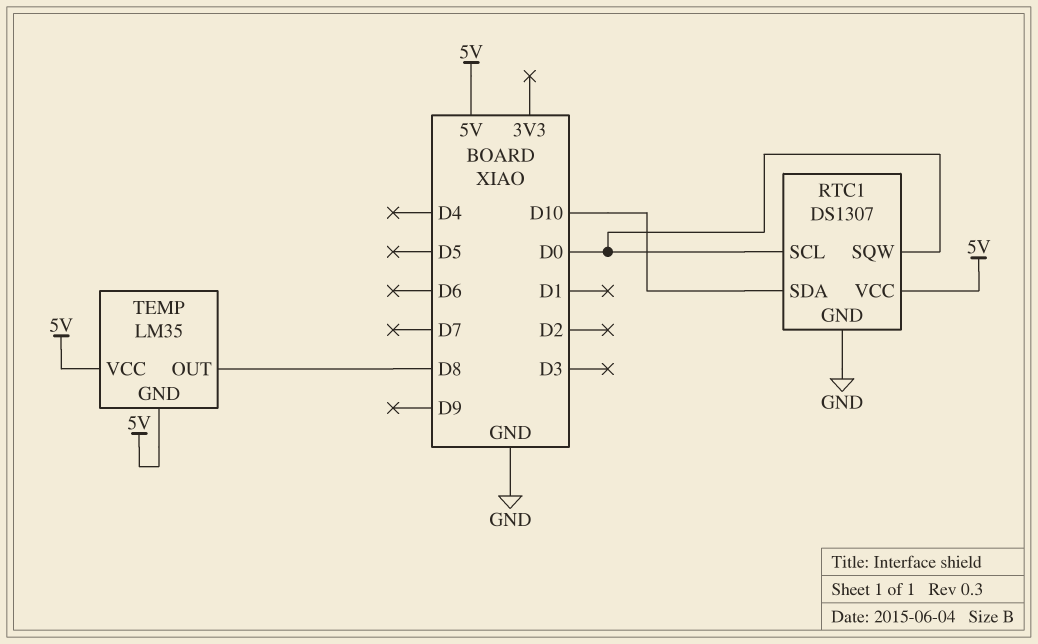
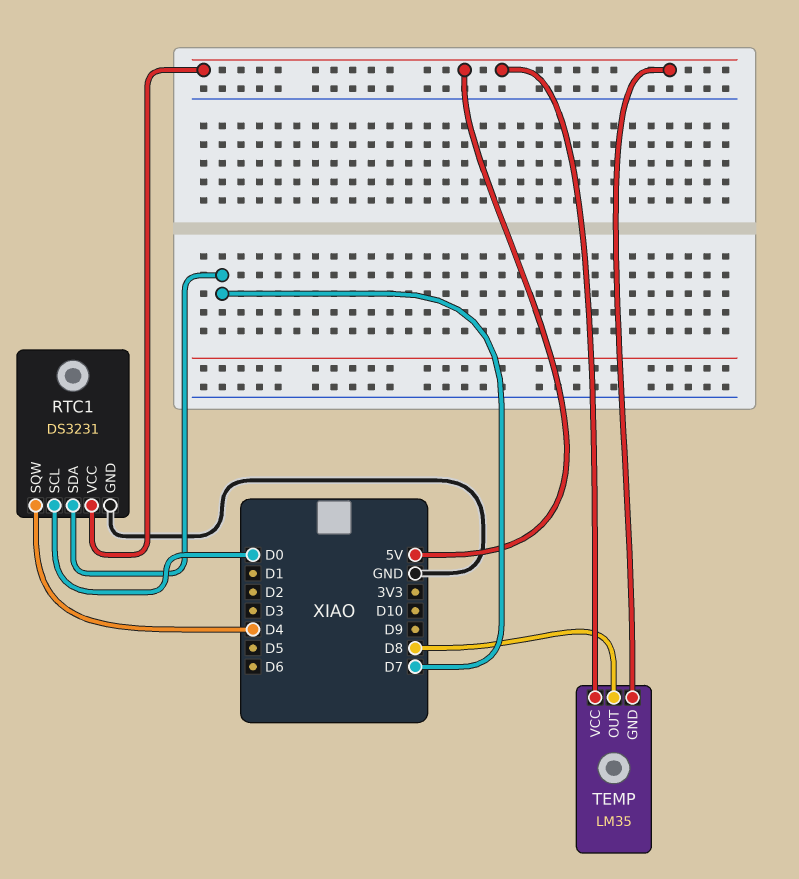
RTC1: DS1307 -> DS3231
RTC1 pin SDA: D10 -> D7
RTC1 pin SQW: D0 -> D4

